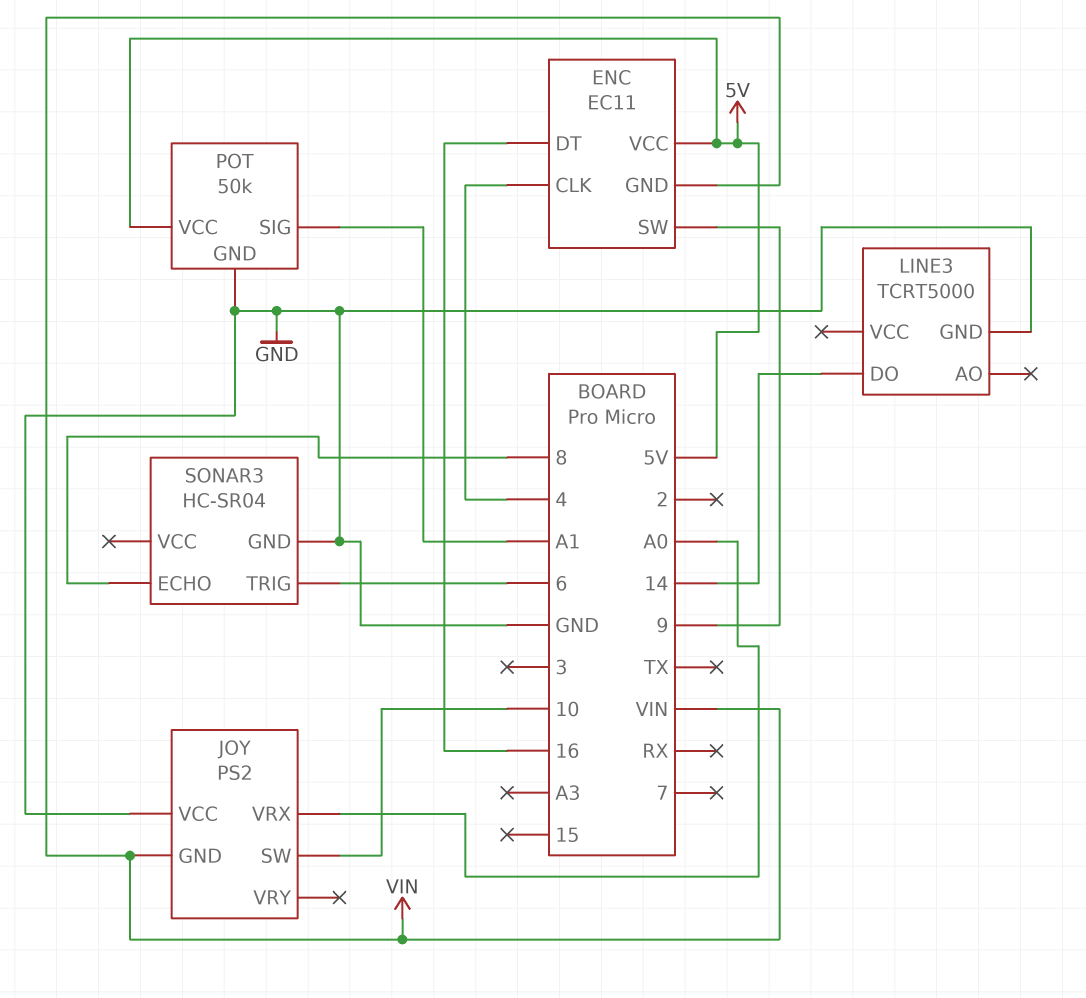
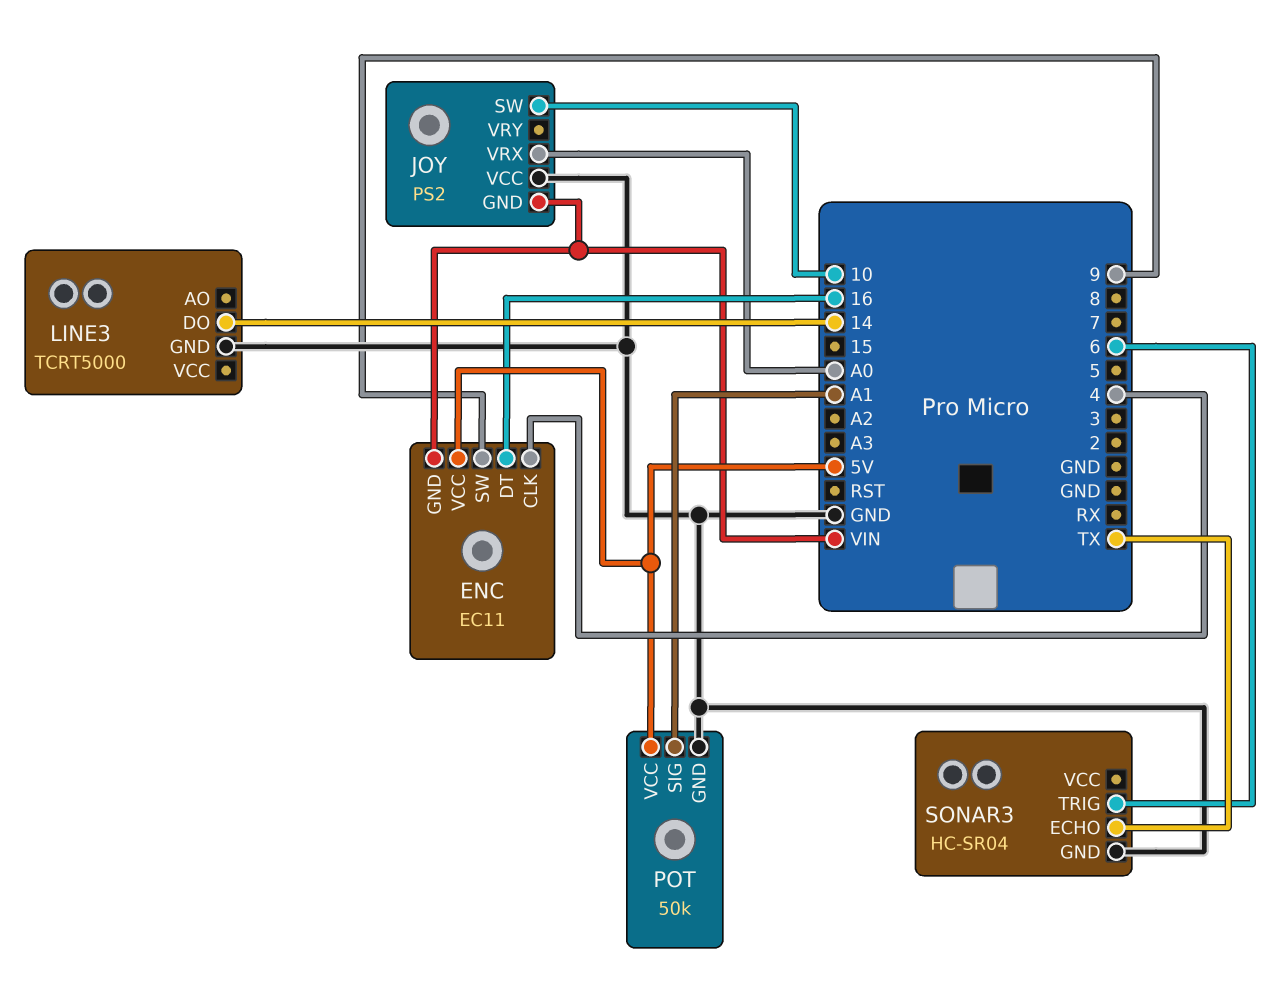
SONAR3 pin ECHO: 8 -> TX

